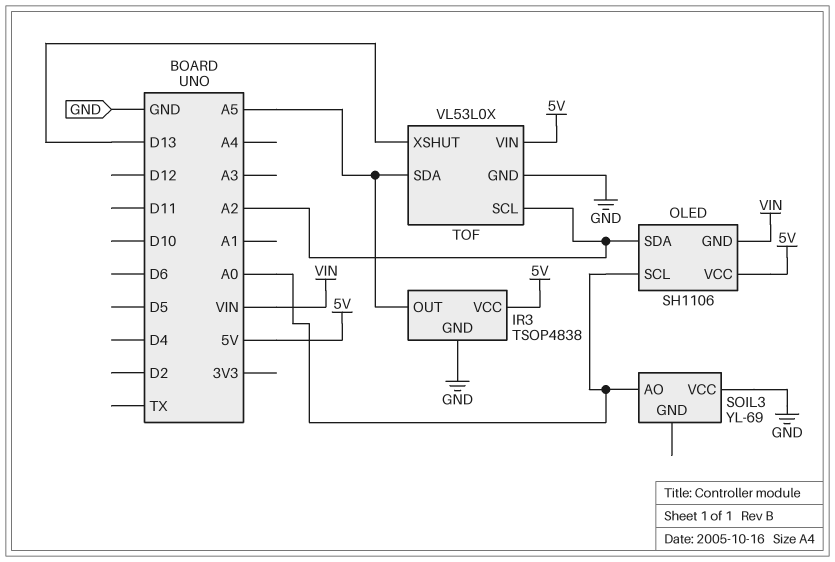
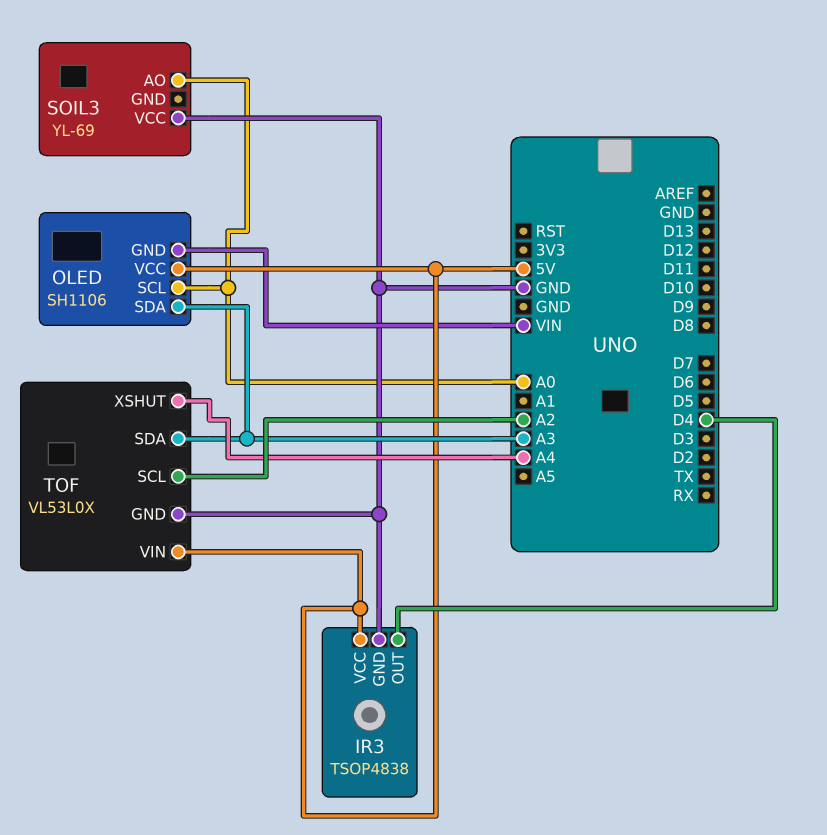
IR3 pin OUT: A5 -> D4
OLED pin SDA: A2 -> A3
TOF pin SDA: A5 -> A3
TOF pin XSHUT: D13 -> A4

